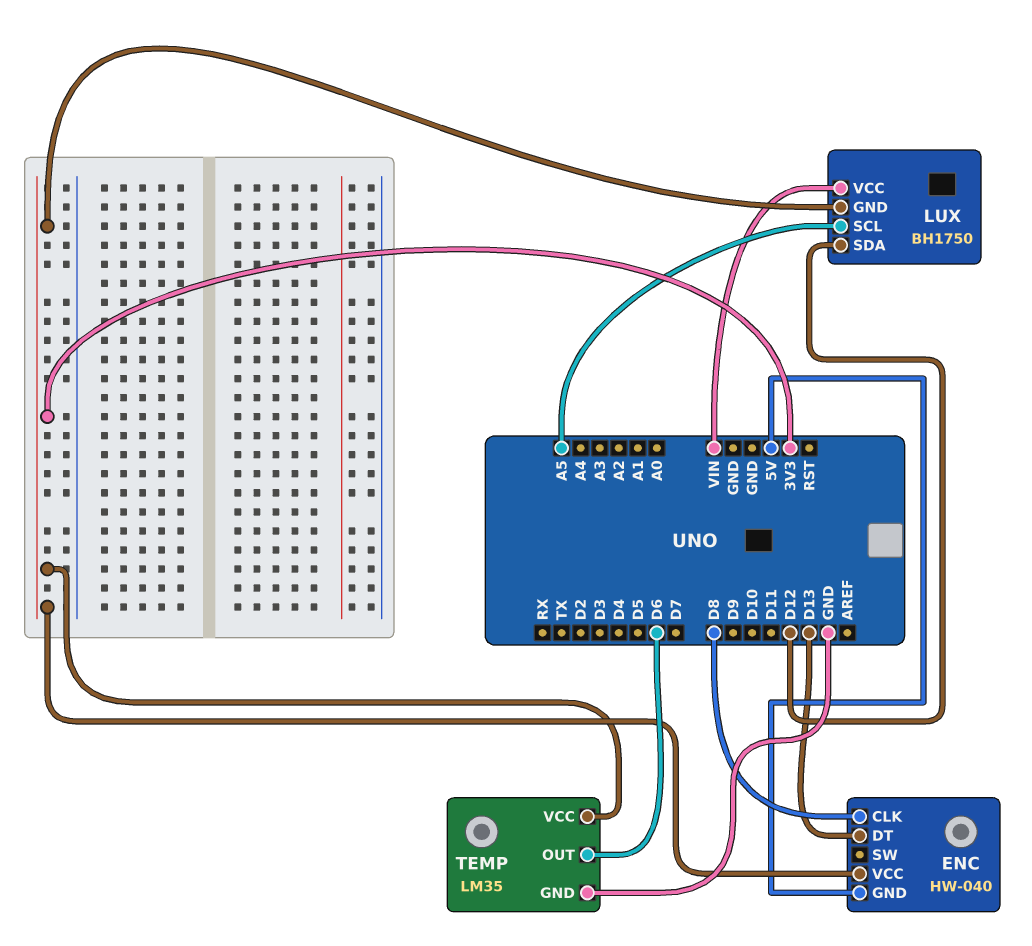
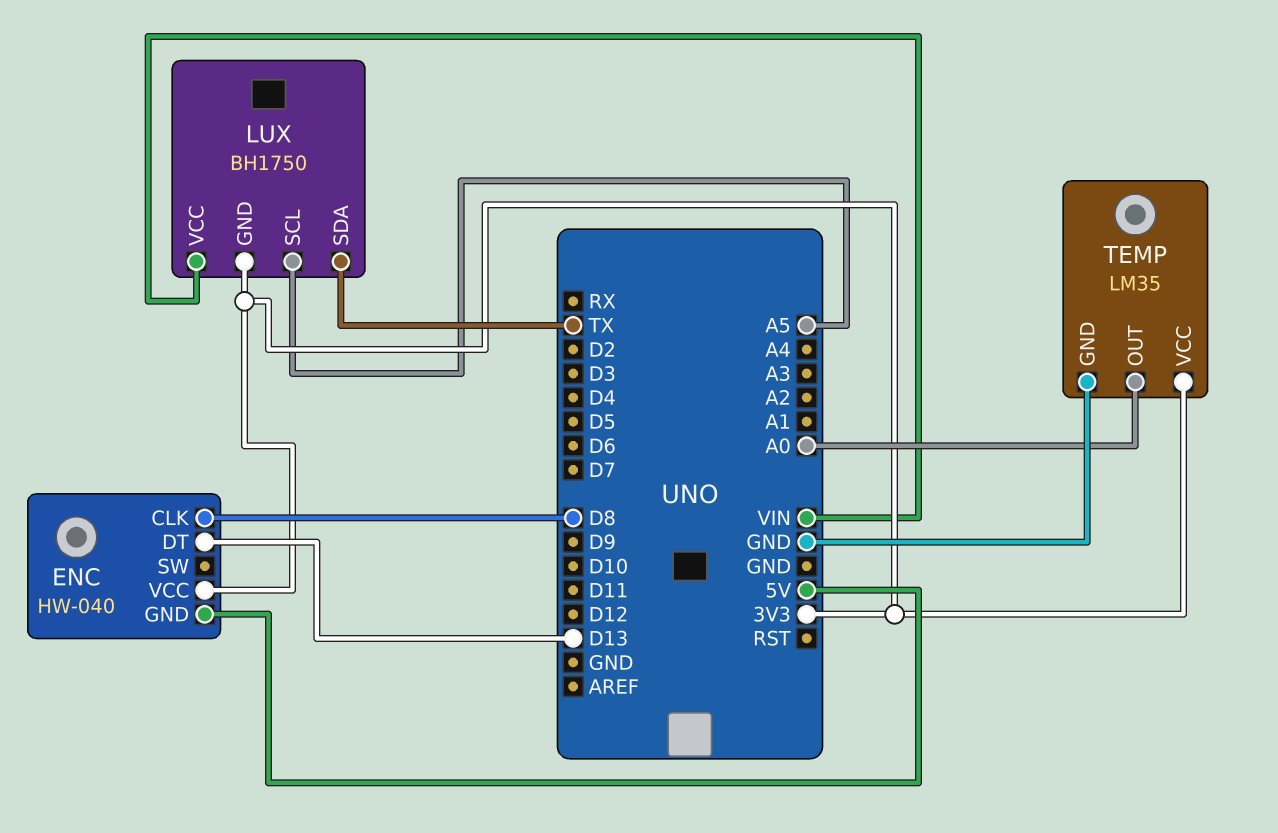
LUX pin SDA: D12 -> TX
TEMP pin OUT: D6 -> A0

